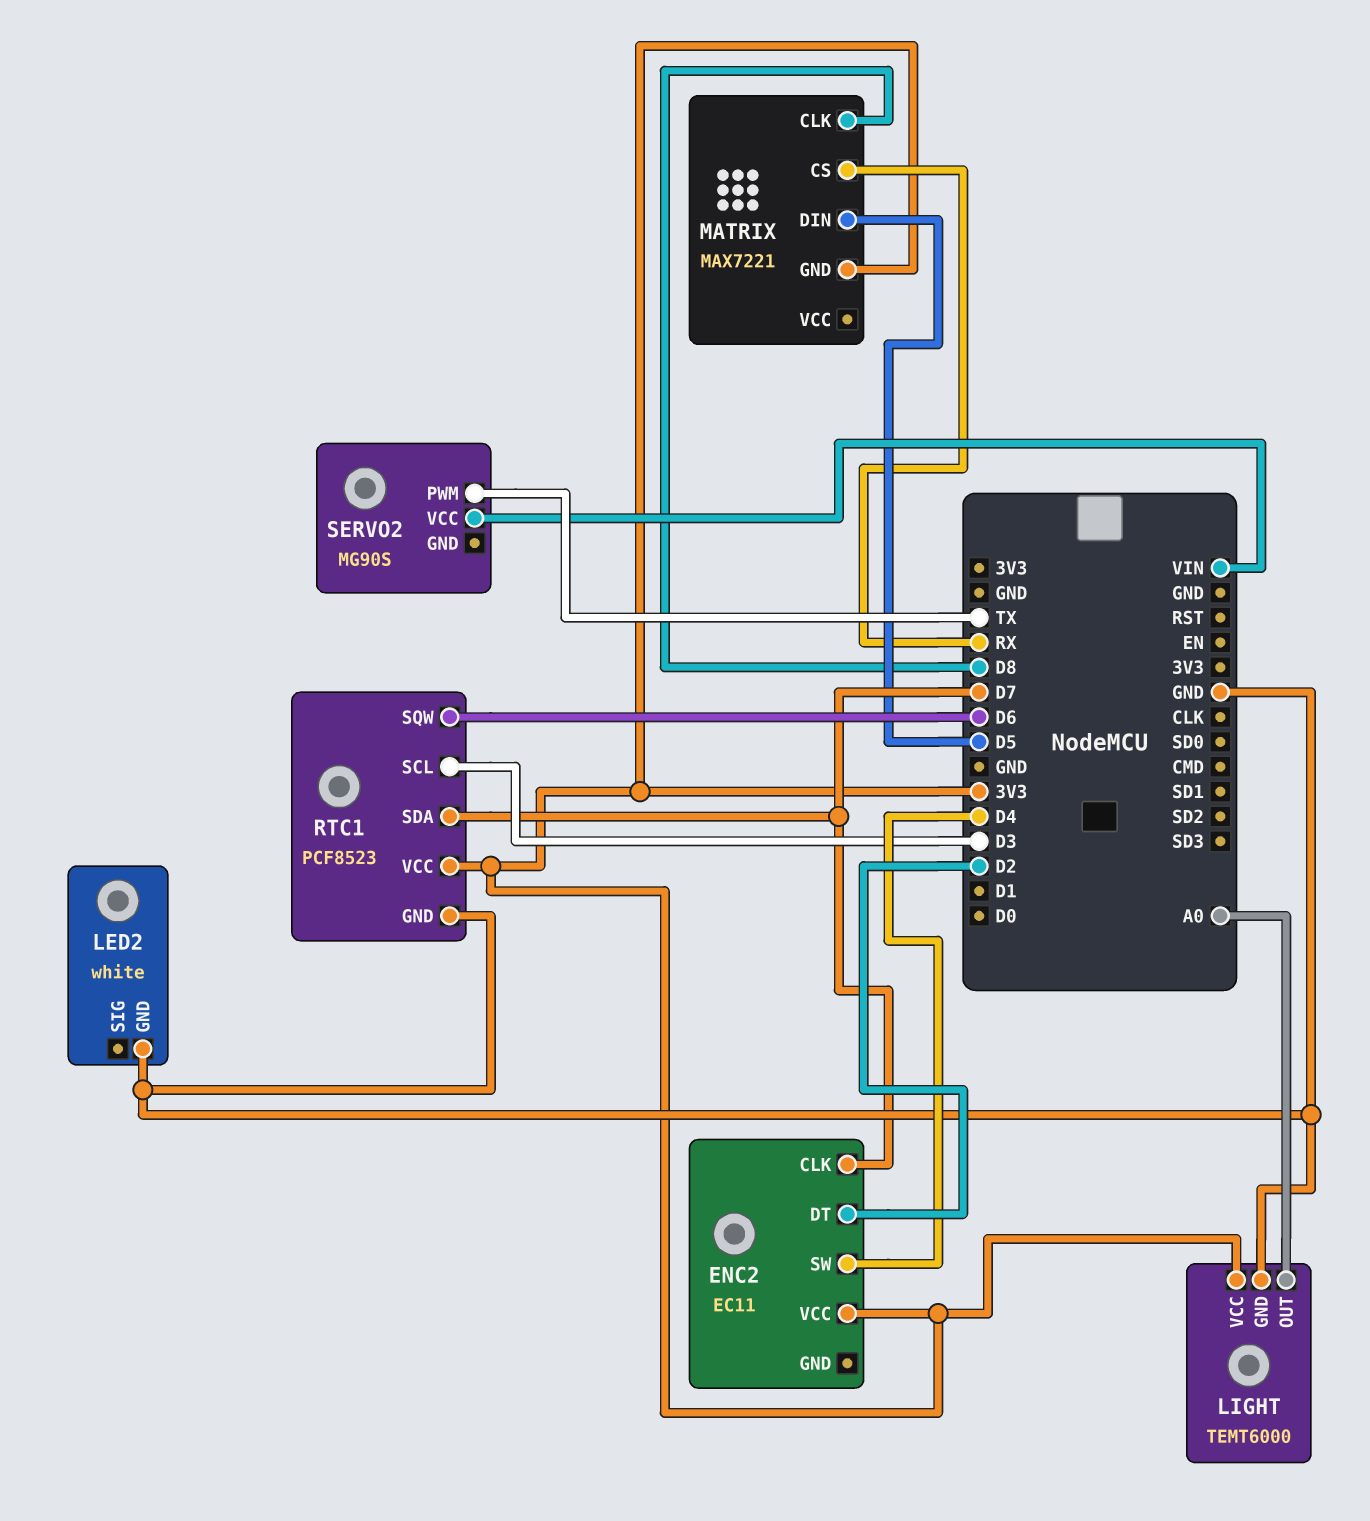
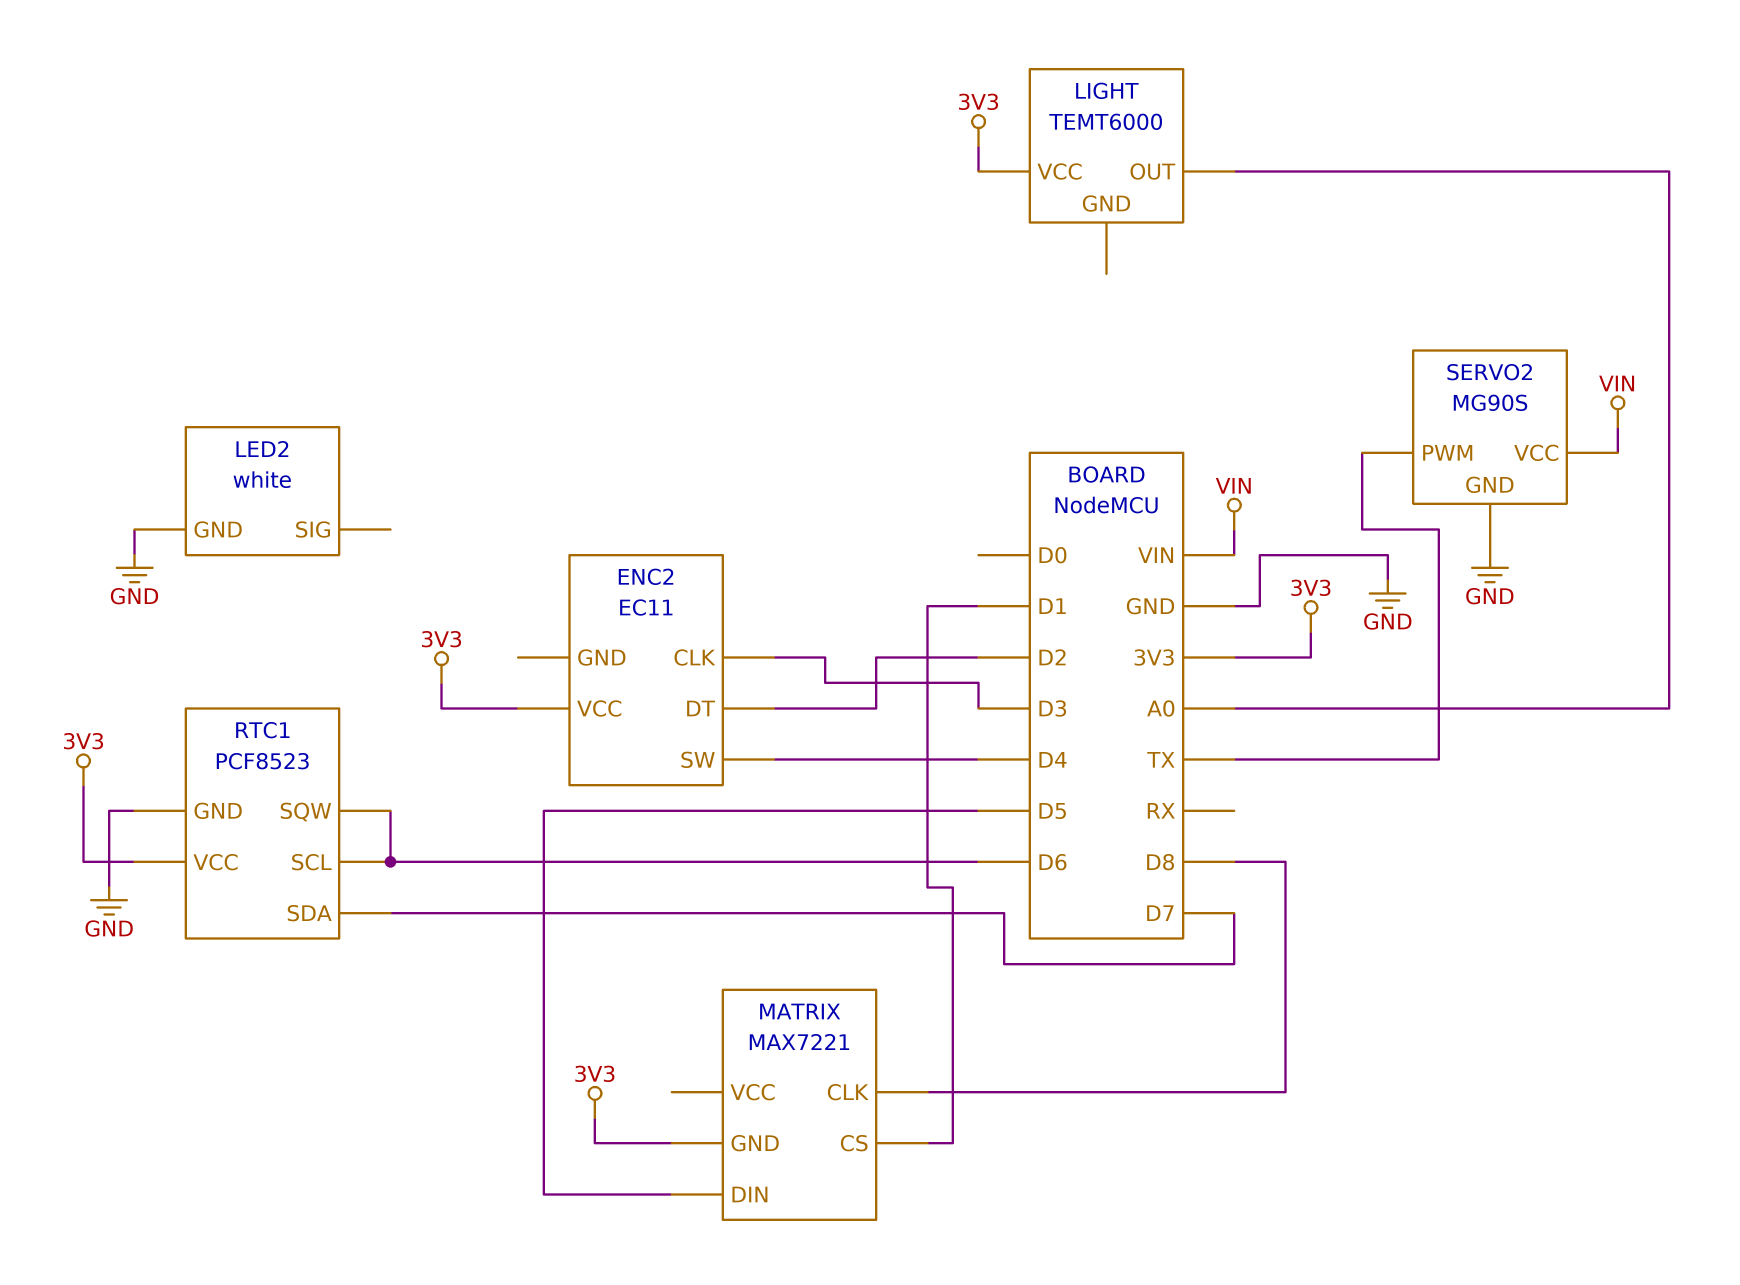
ENC2 pin CLK: D7 -> D3
LIGHT pin GND: GND -> none
MATRIX pin CS: RX -> D1
RTC1 pin SCL: D3 -> D6
SERVO2 pin GND: none -> GND

